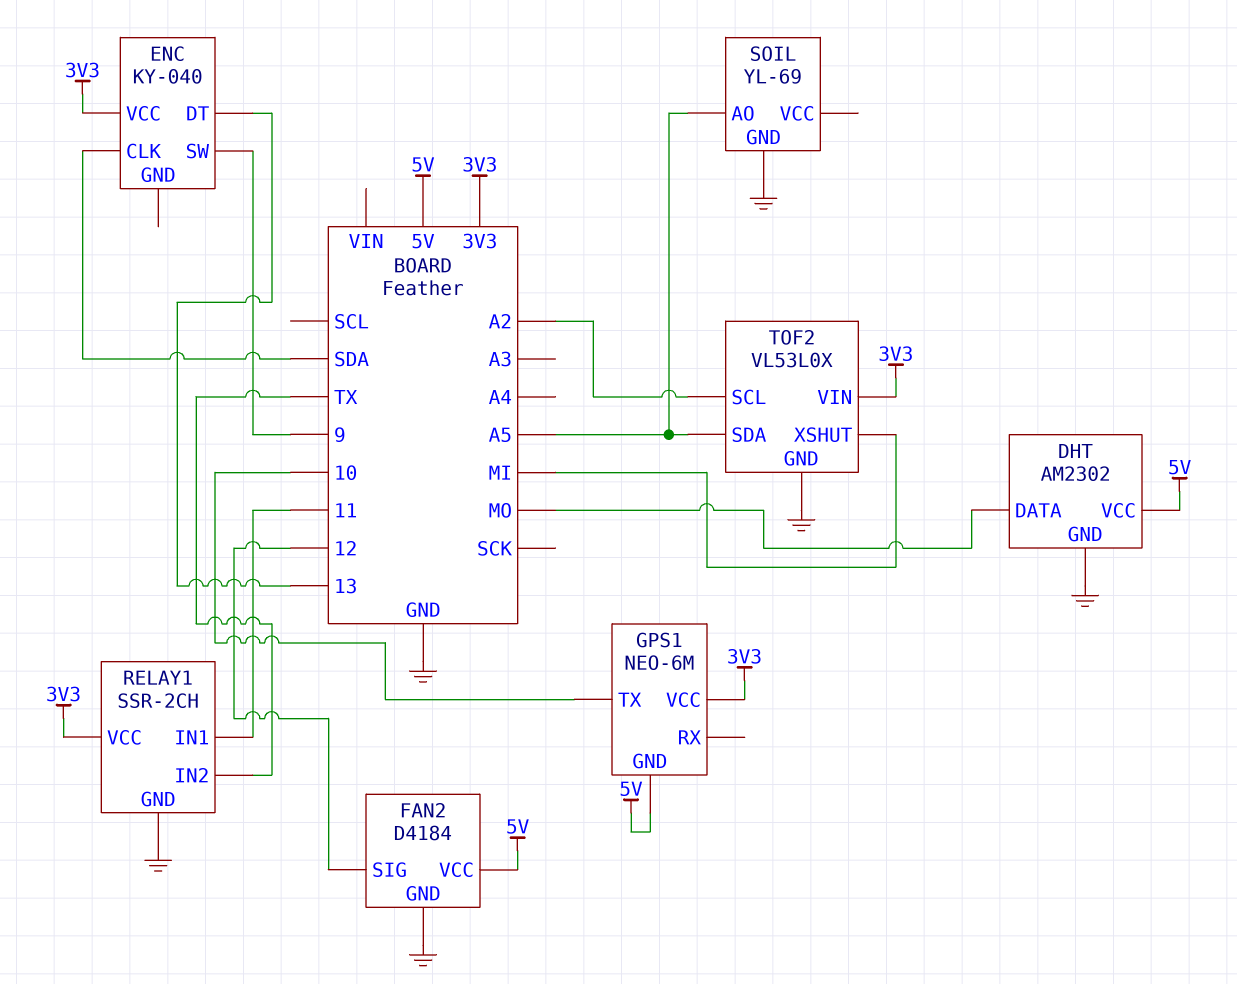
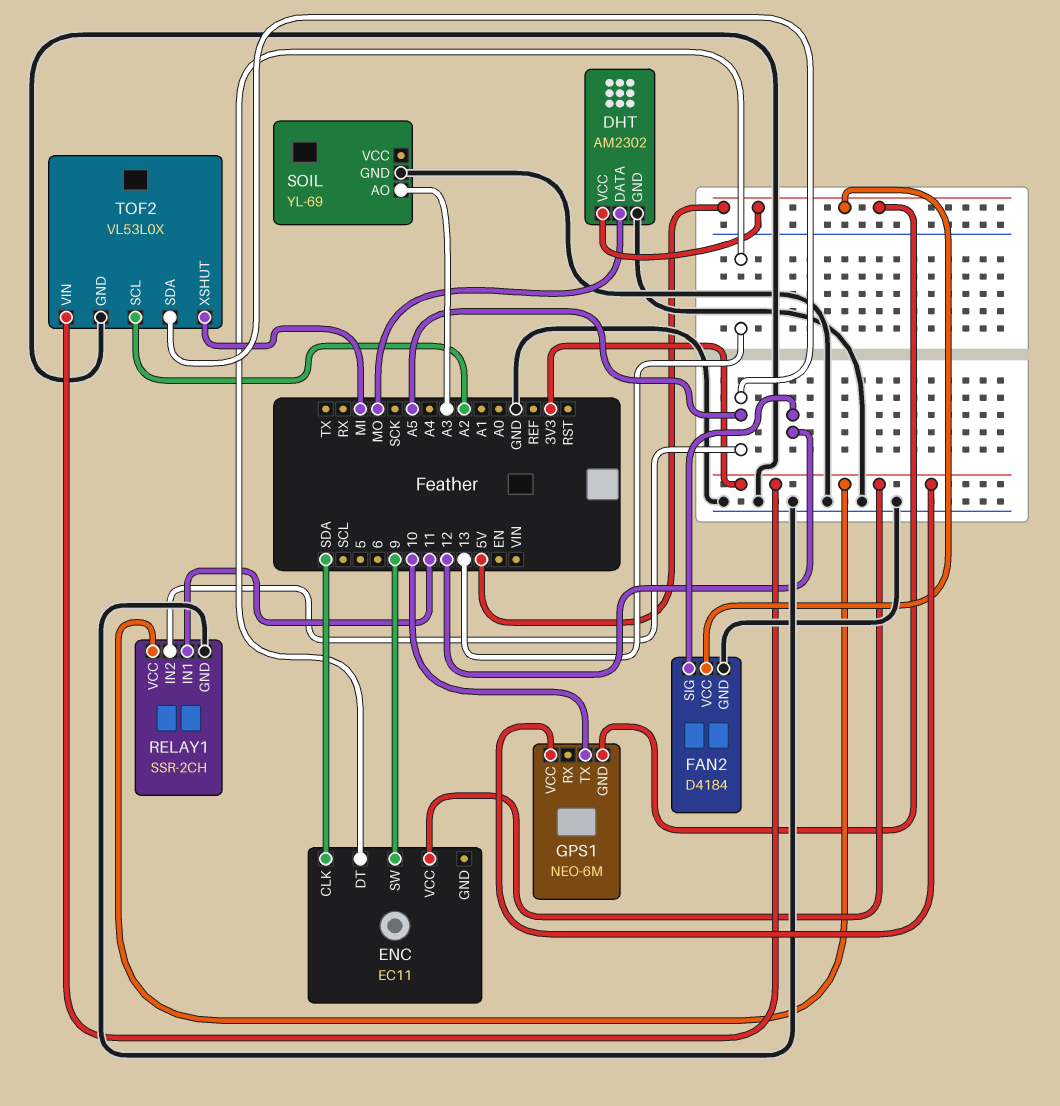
ENC: KY-040 -> EC11
RELAY1 pin IN2: TX -> A5
SOIL pin AO: A5 -> A3

